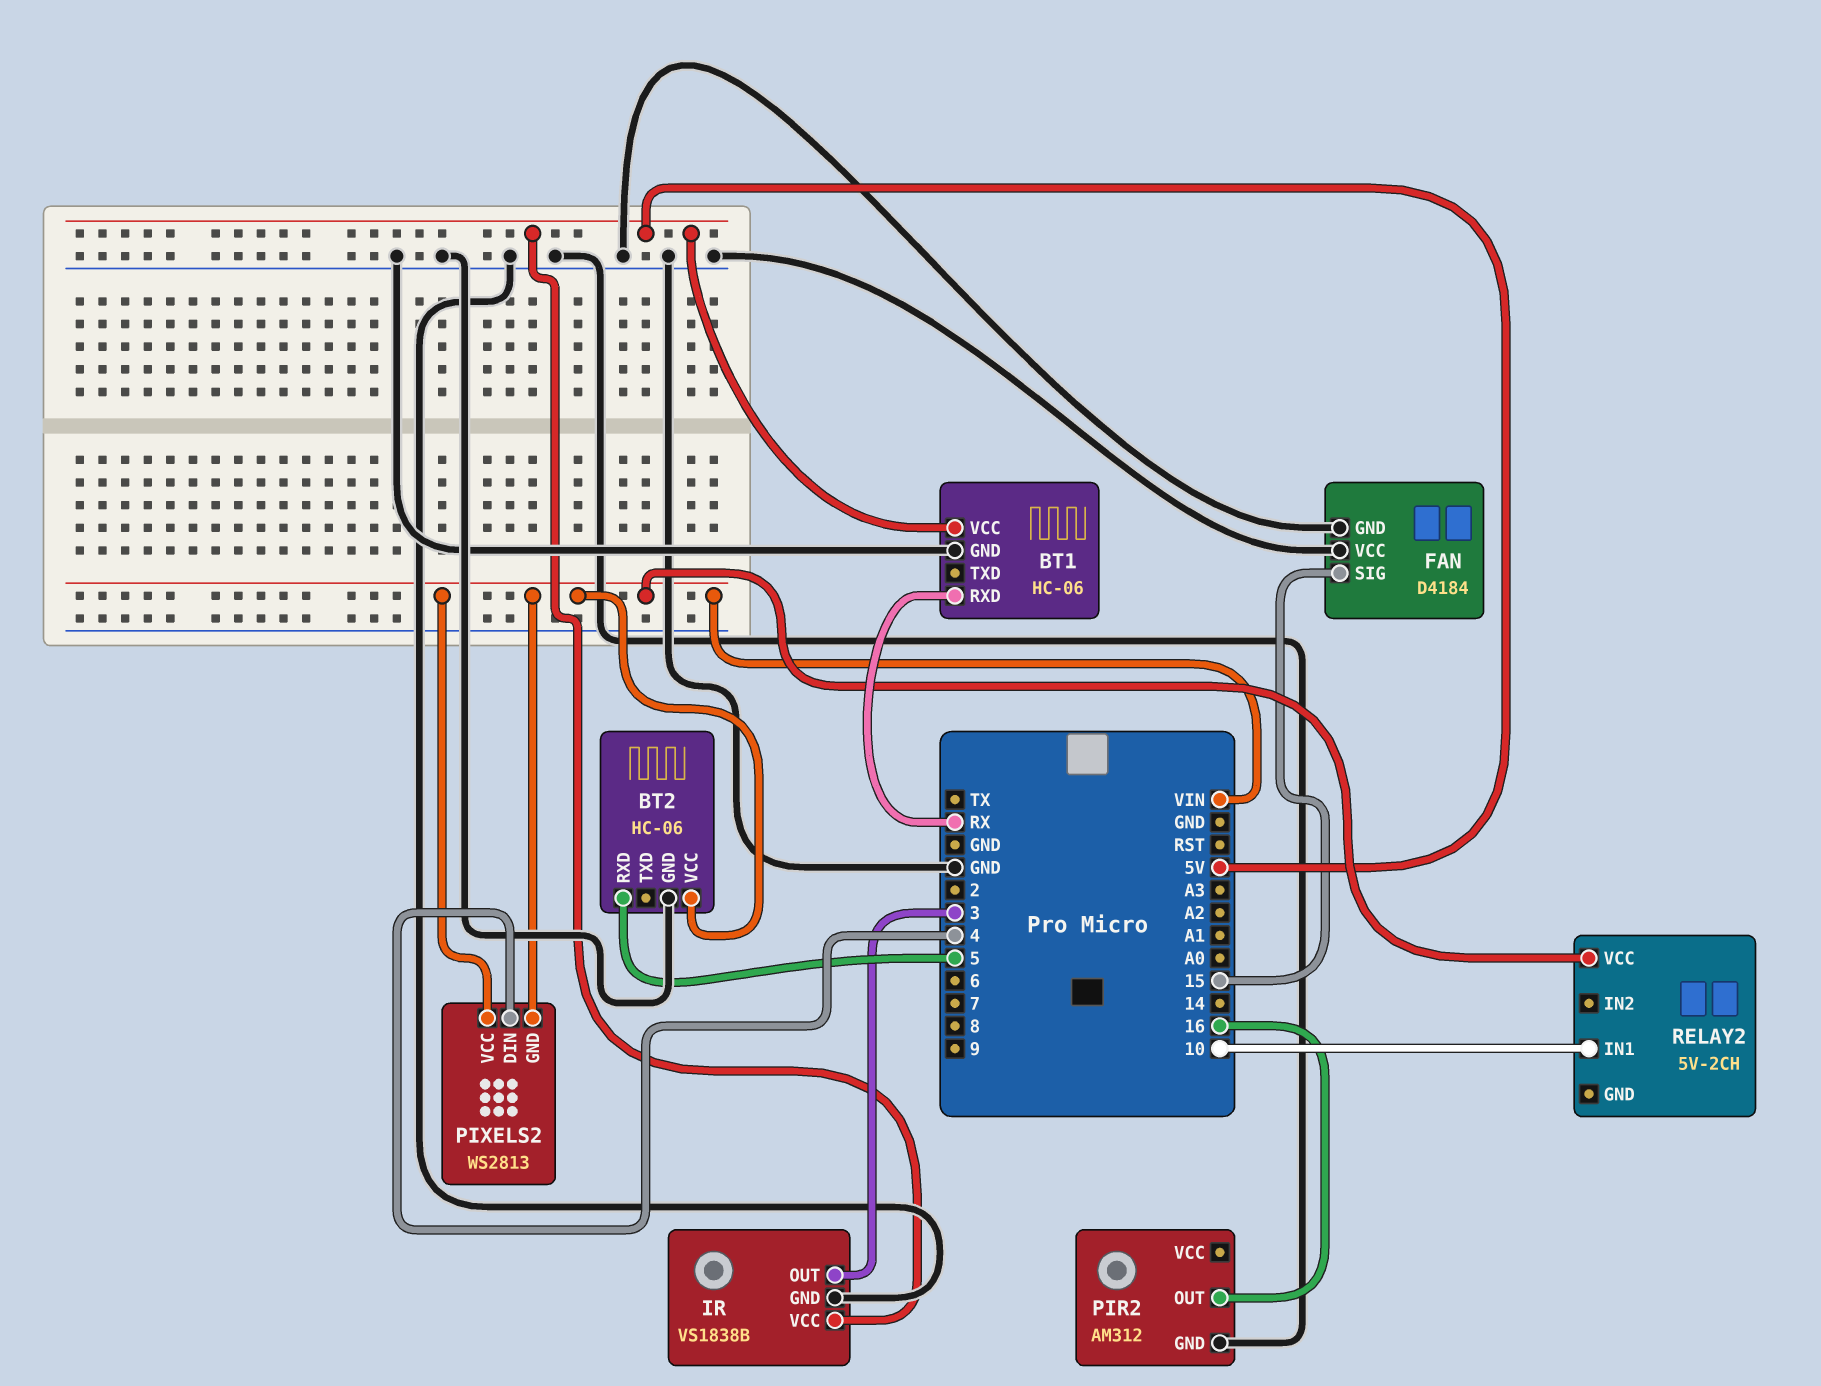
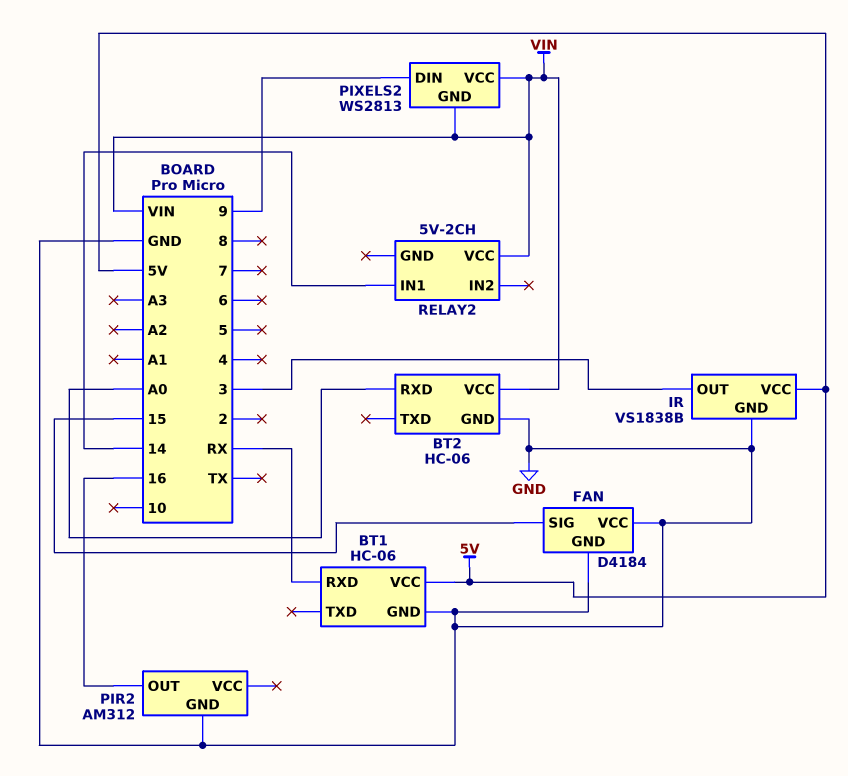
BT2 pin RXD: 5 -> A0
PIXELS2 pin DIN: 4 -> 9
RELAY2 pin IN1: 10 -> 14

